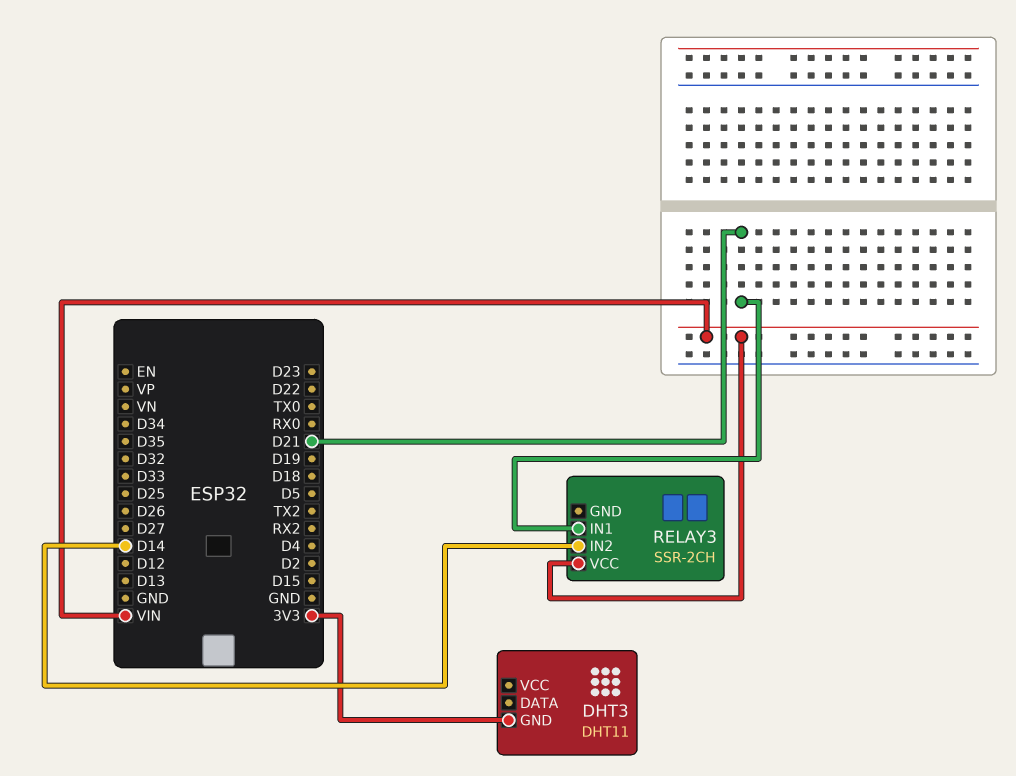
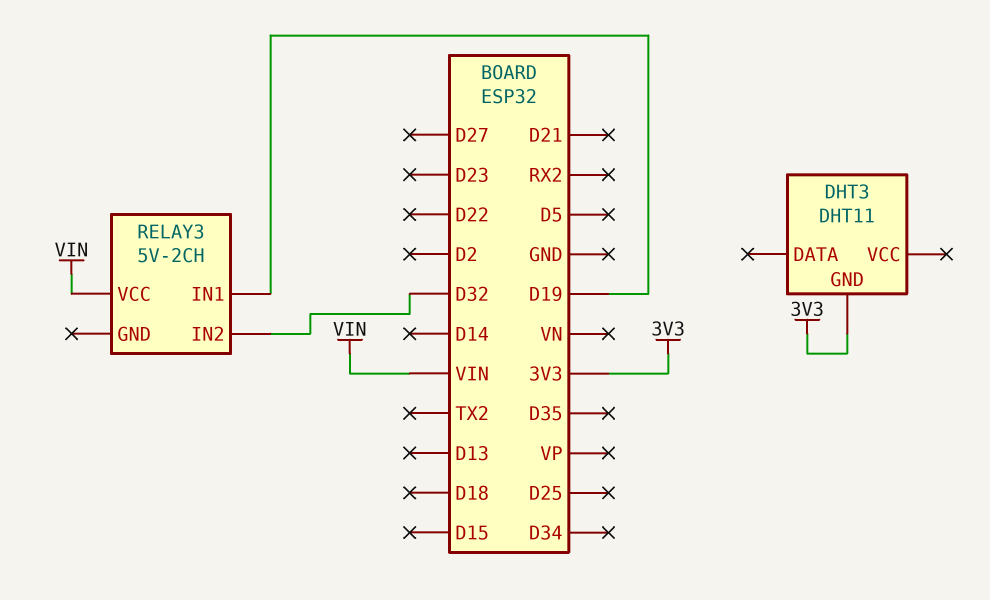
RELAY3: SSR-2CH -> 5V-2CH
RELAY3 pin IN1: D21 -> D19
RELAY3 pin IN2: D14 -> D32

